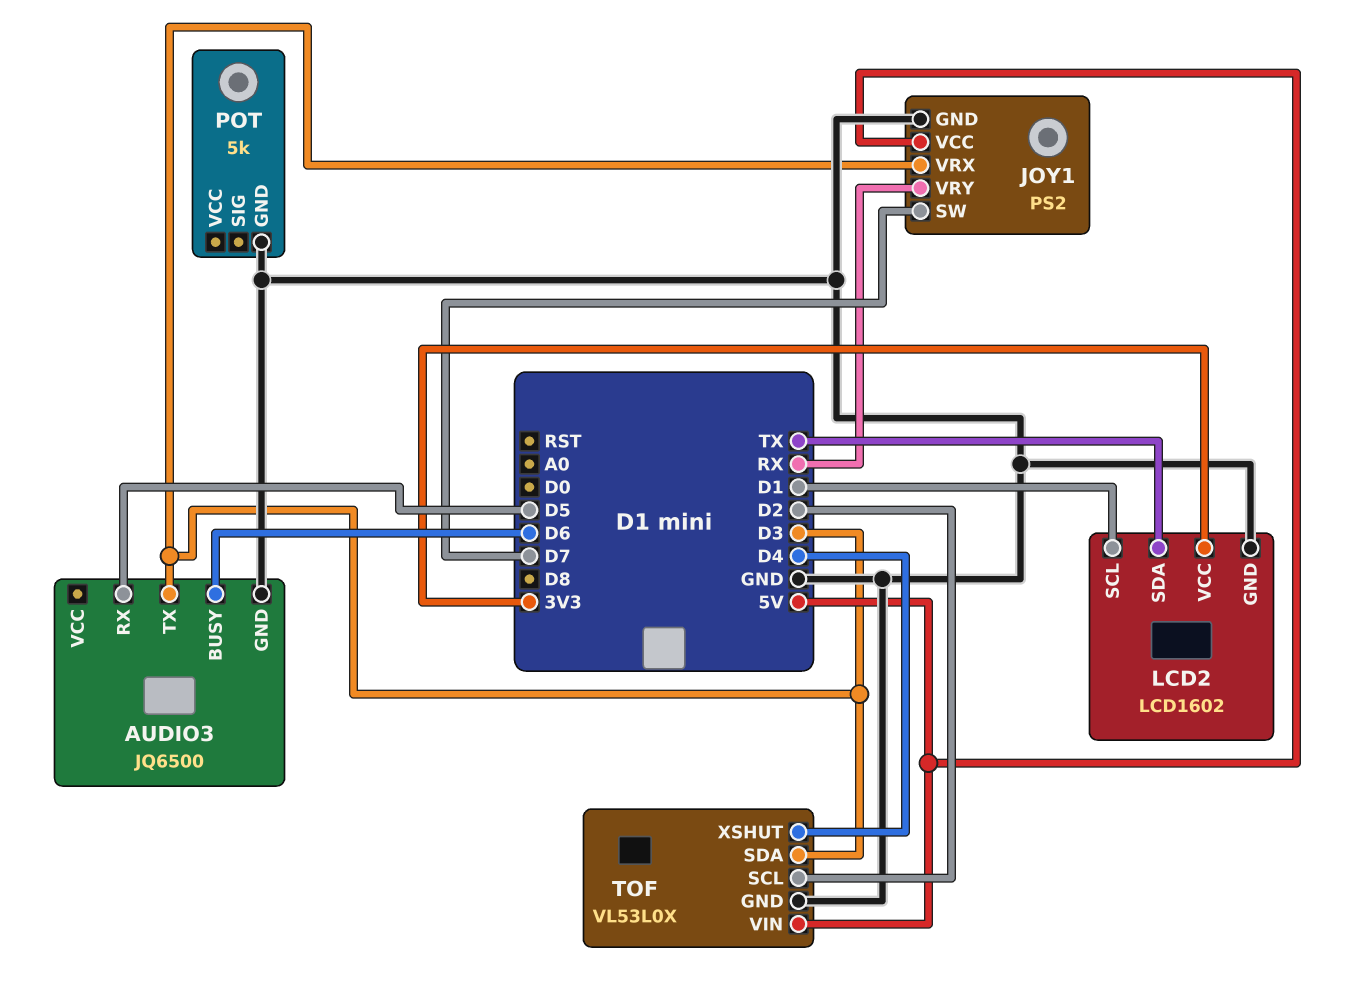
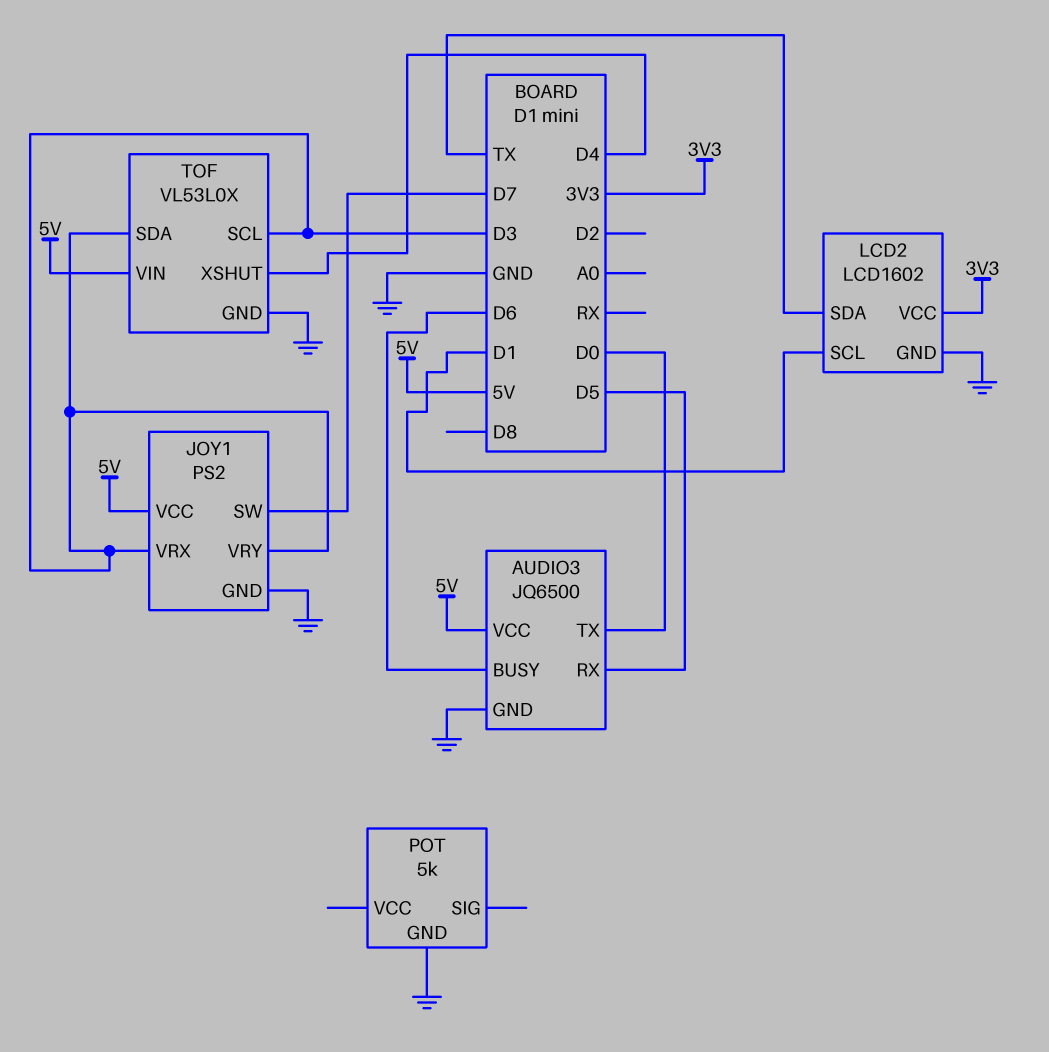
AUDIO3 pin TX: D3 -> D0
AUDIO3 pin VCC: none -> 5V
JOY1 pin VRY: RX -> D3
TOF pin SCL: D2 -> D3

